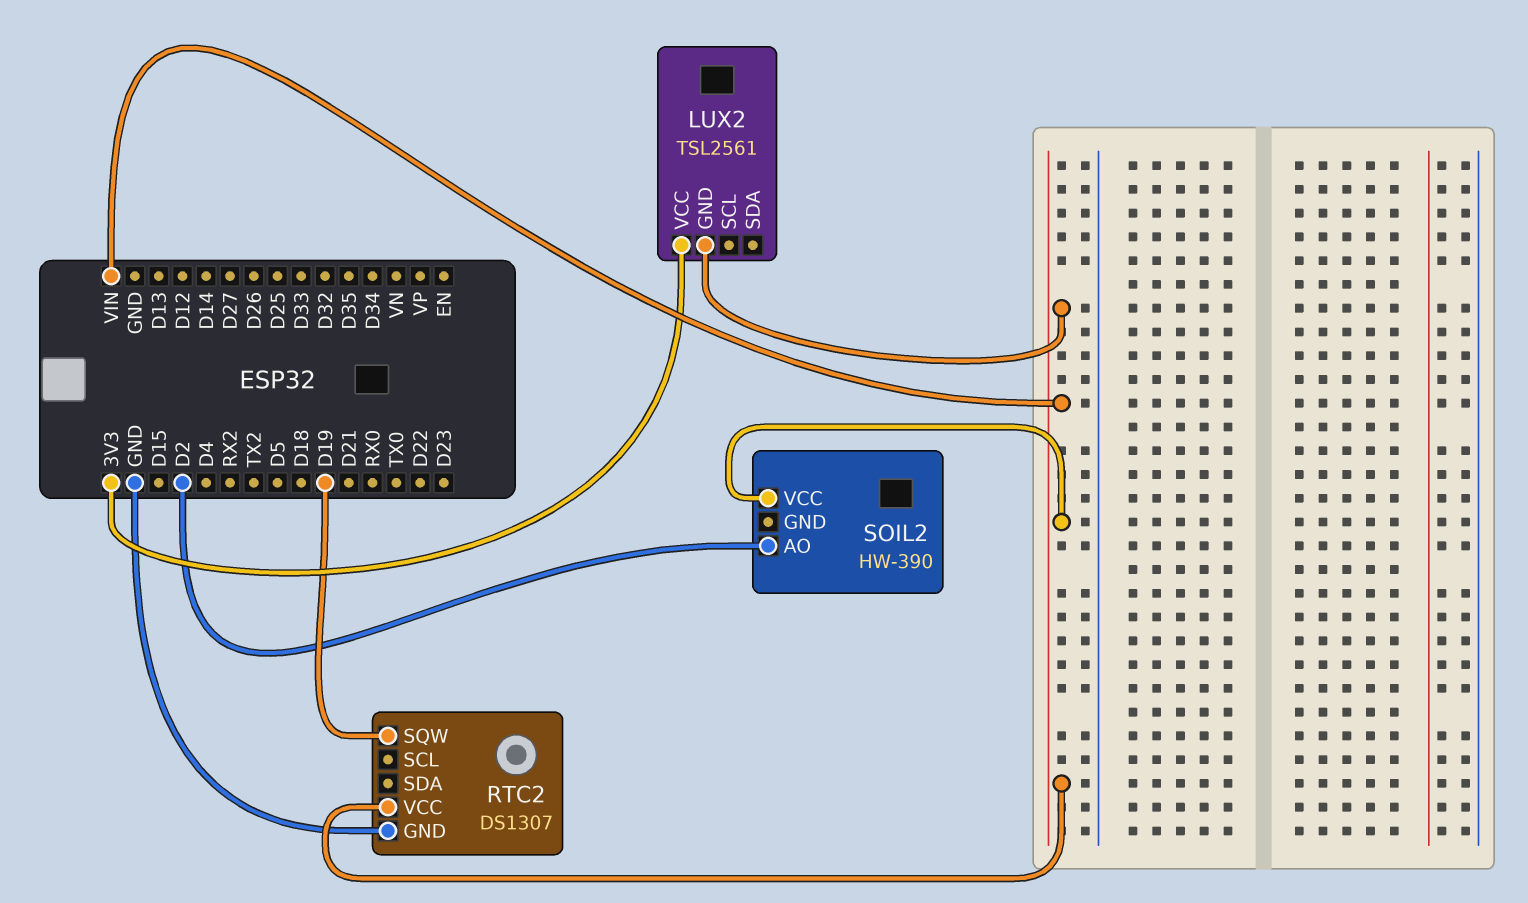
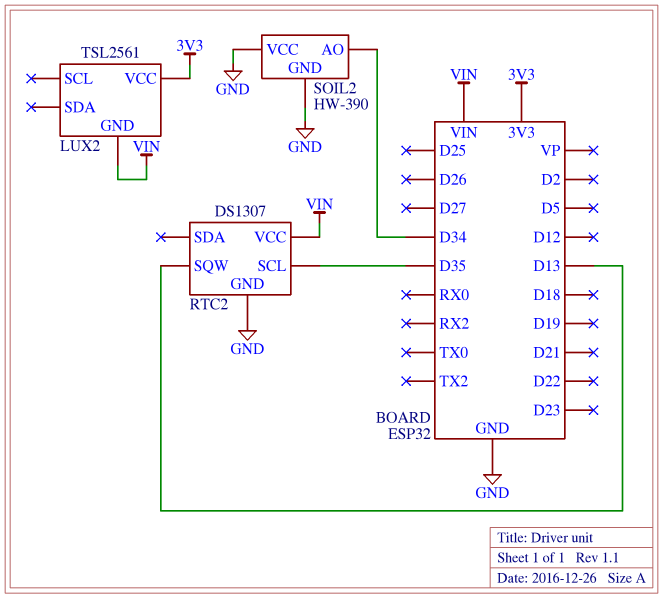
RTC2 pin SCL: none -> D35
RTC2 pin SQW: D19 -> D13
SOIL2 pin AO: D2 -> D34
SOIL2 pin GND: none -> GND
SOIL2 pin VCC: VIN -> GND

